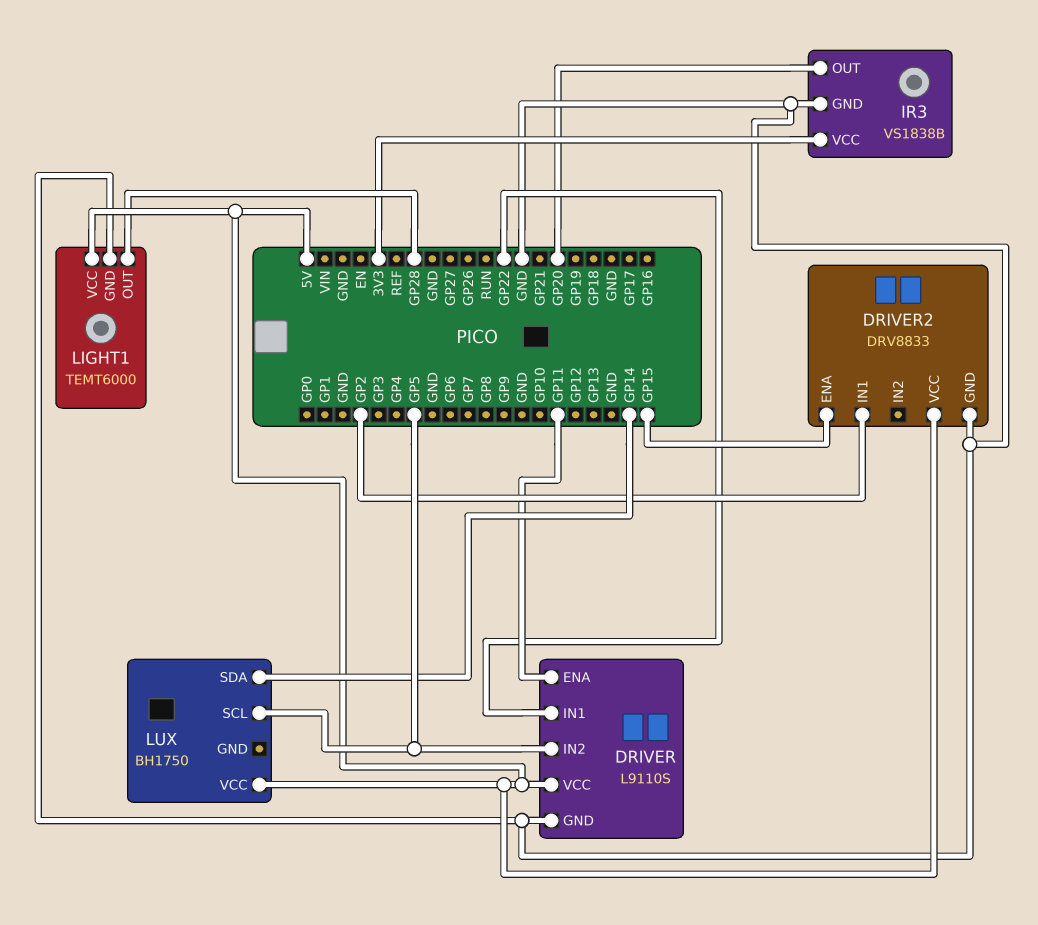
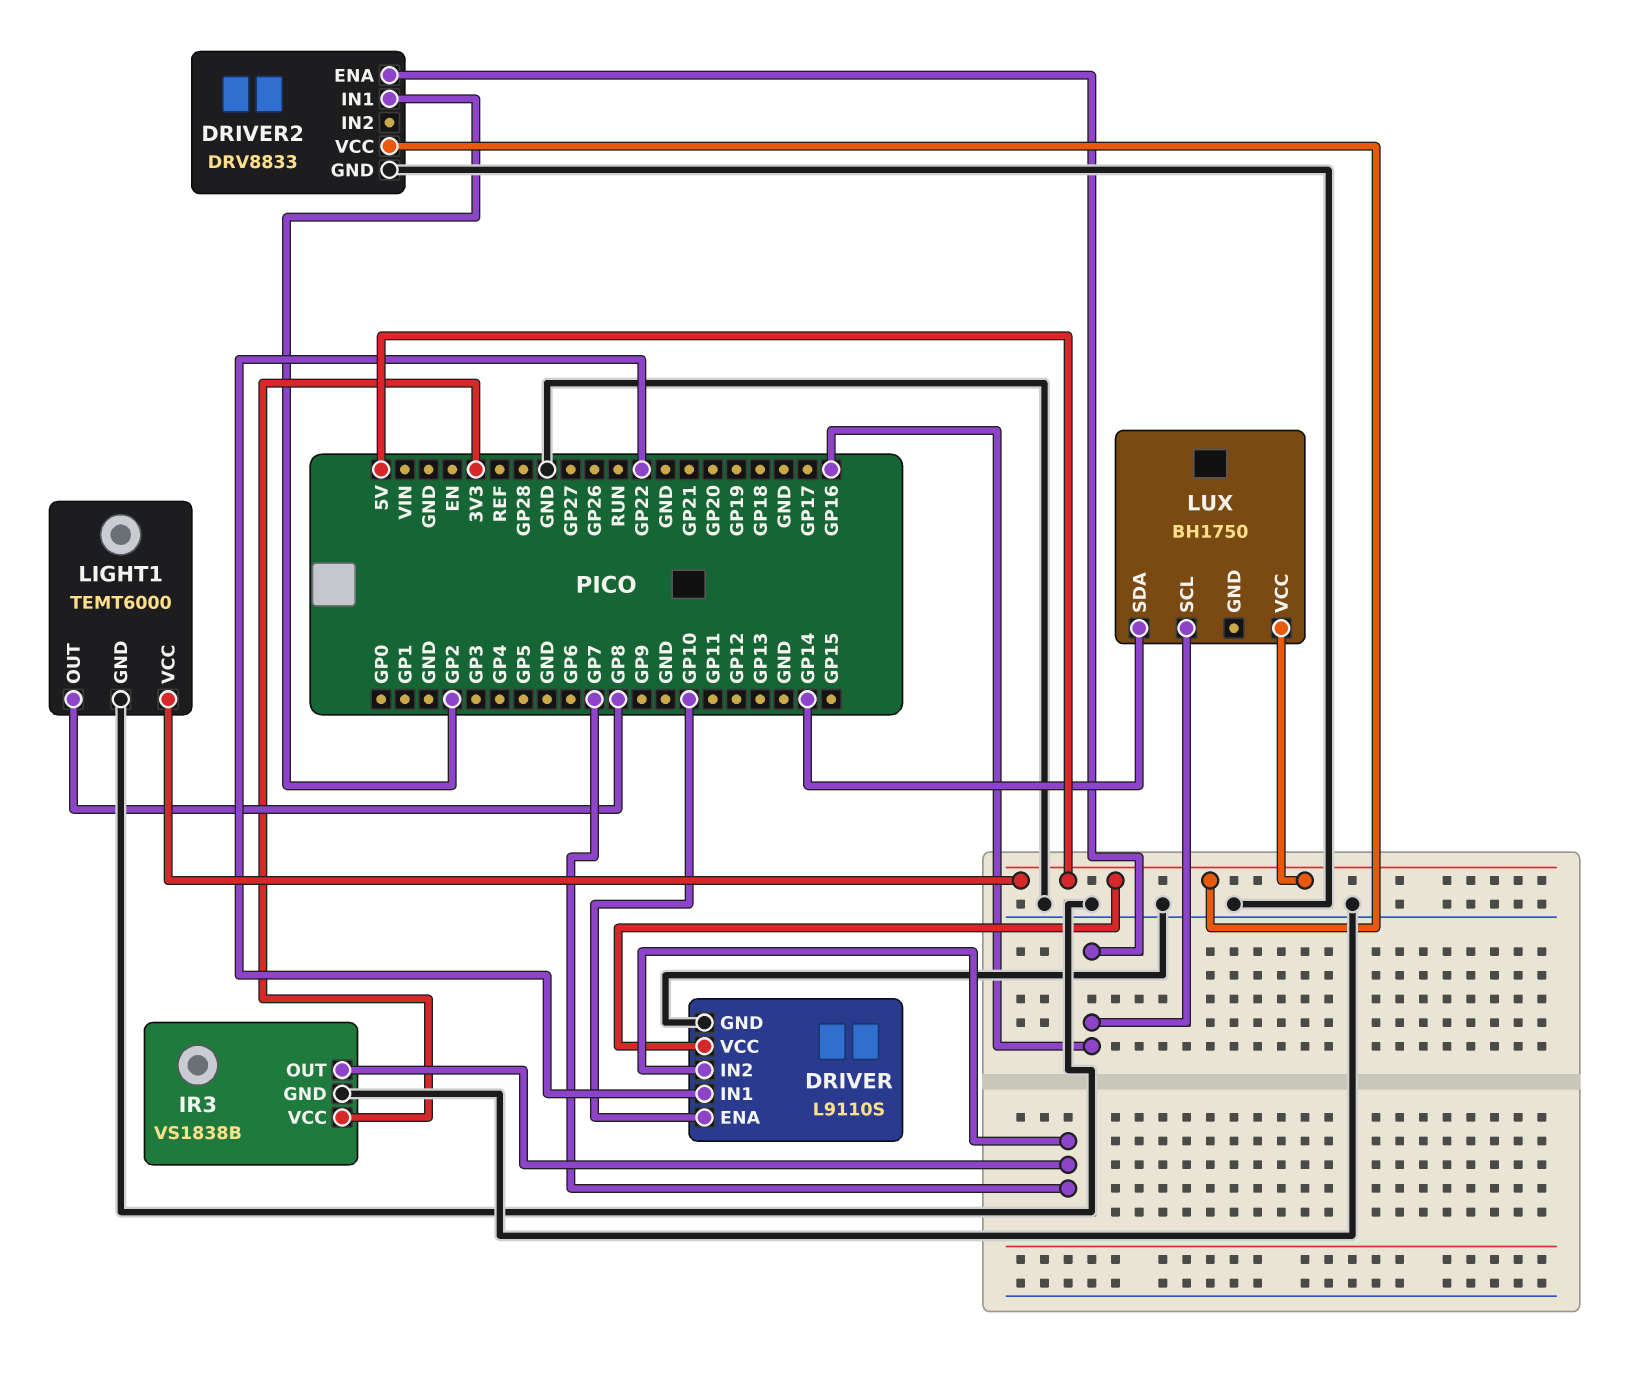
DRIVER pin ENA: GP11 -> GP10
DRIVER pin IN2: GP5 -> GP7
DRIVER2 pin ENA: GP15 -> GP16
IR3 pin OUT: GP20 -> GP7
LIGHT1 pin OUT: GP28 -> GP8
LUX pin SCL: GP5 -> GP16

